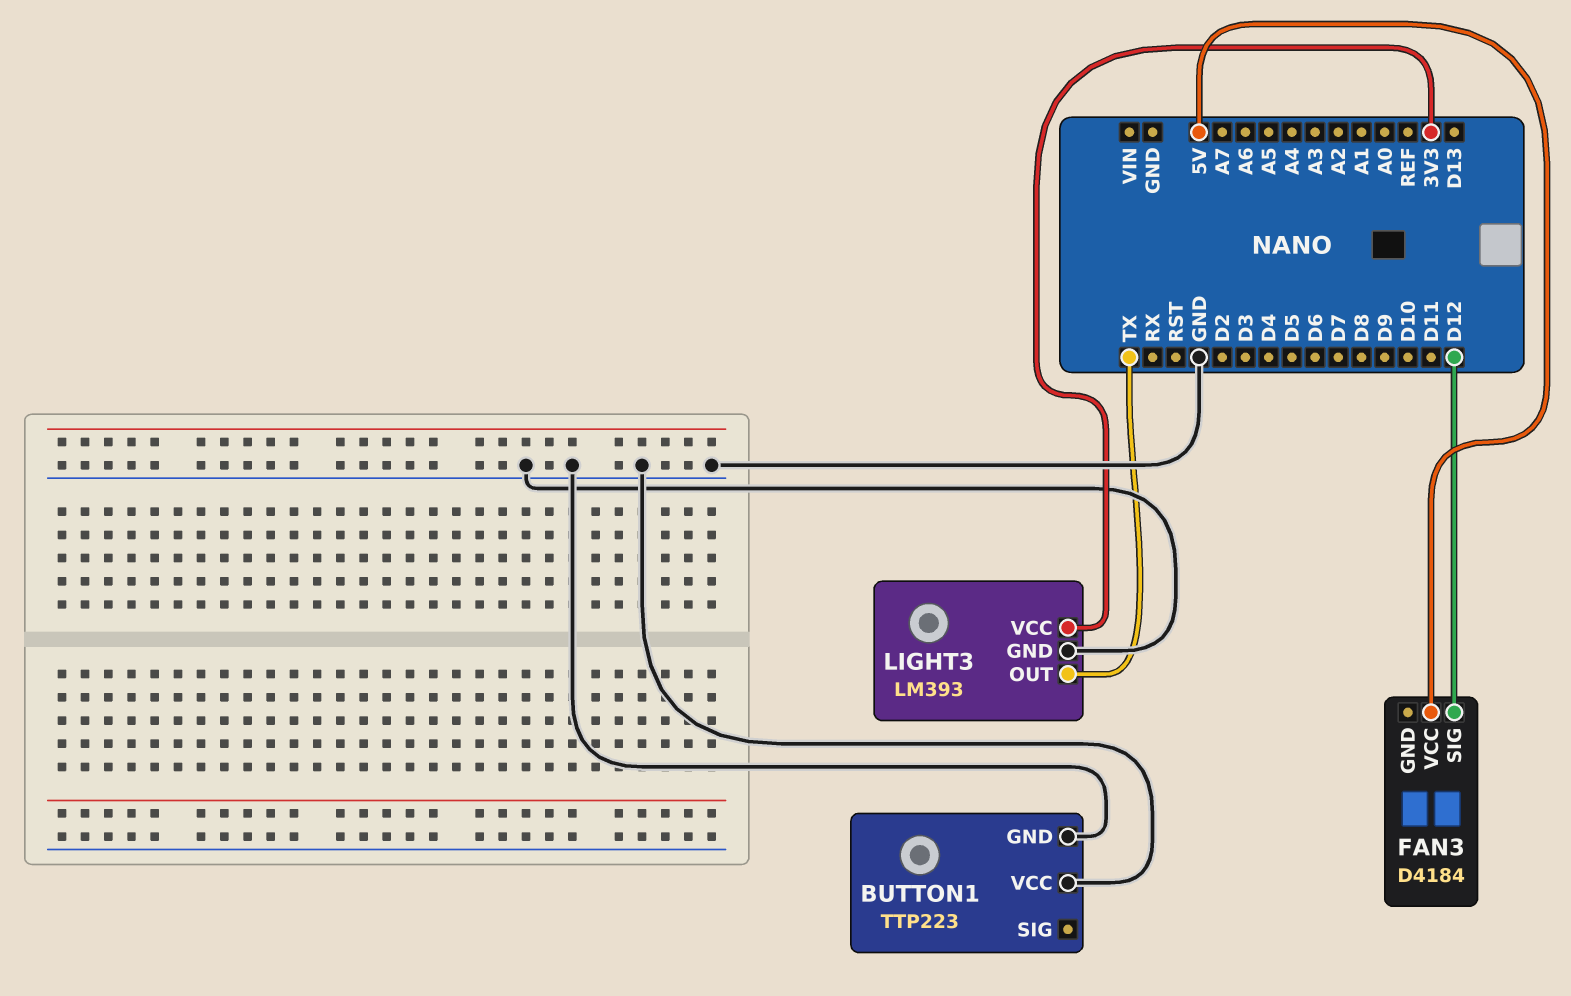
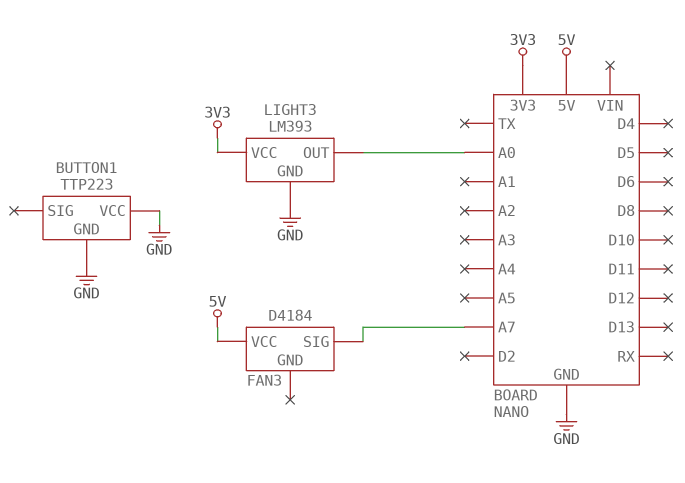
FAN3 pin SIG: D12 -> A7
LIGHT3 pin OUT: TX -> A0

